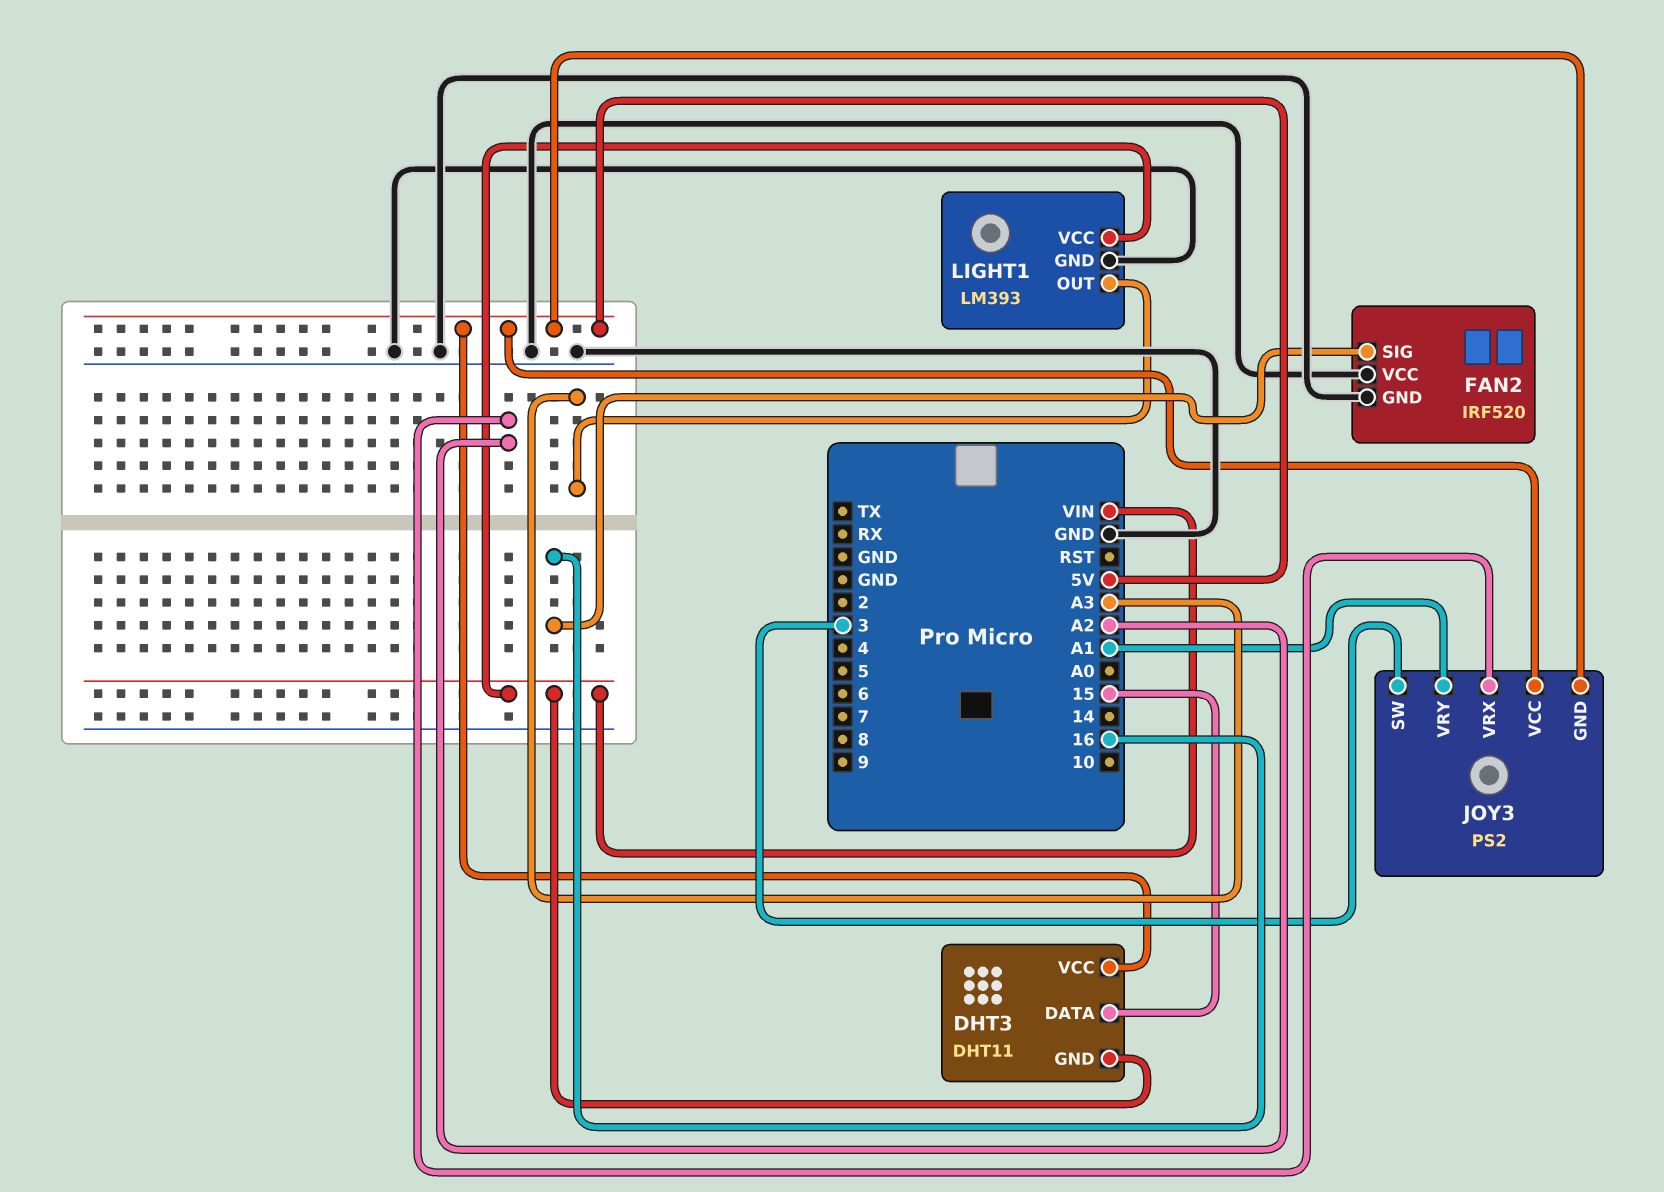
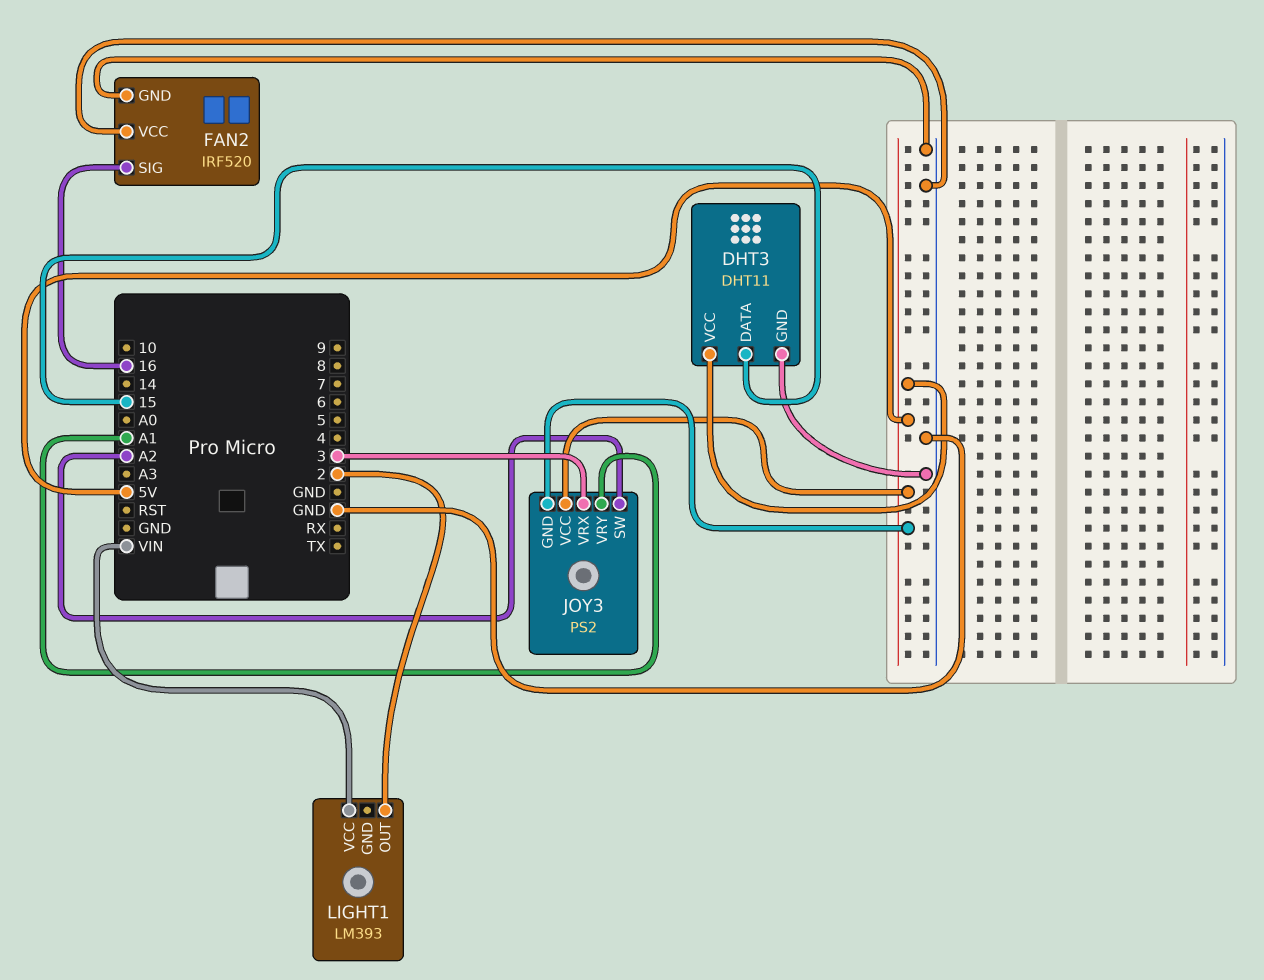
DHT3 pin GND: VIN -> GND
JOY3 pin SW: 3 -> A2
JOY3 pin VRX: A2 -> 3
LIGHT1 pin GND: GND -> none
LIGHT1 pin OUT: A3 -> 2

